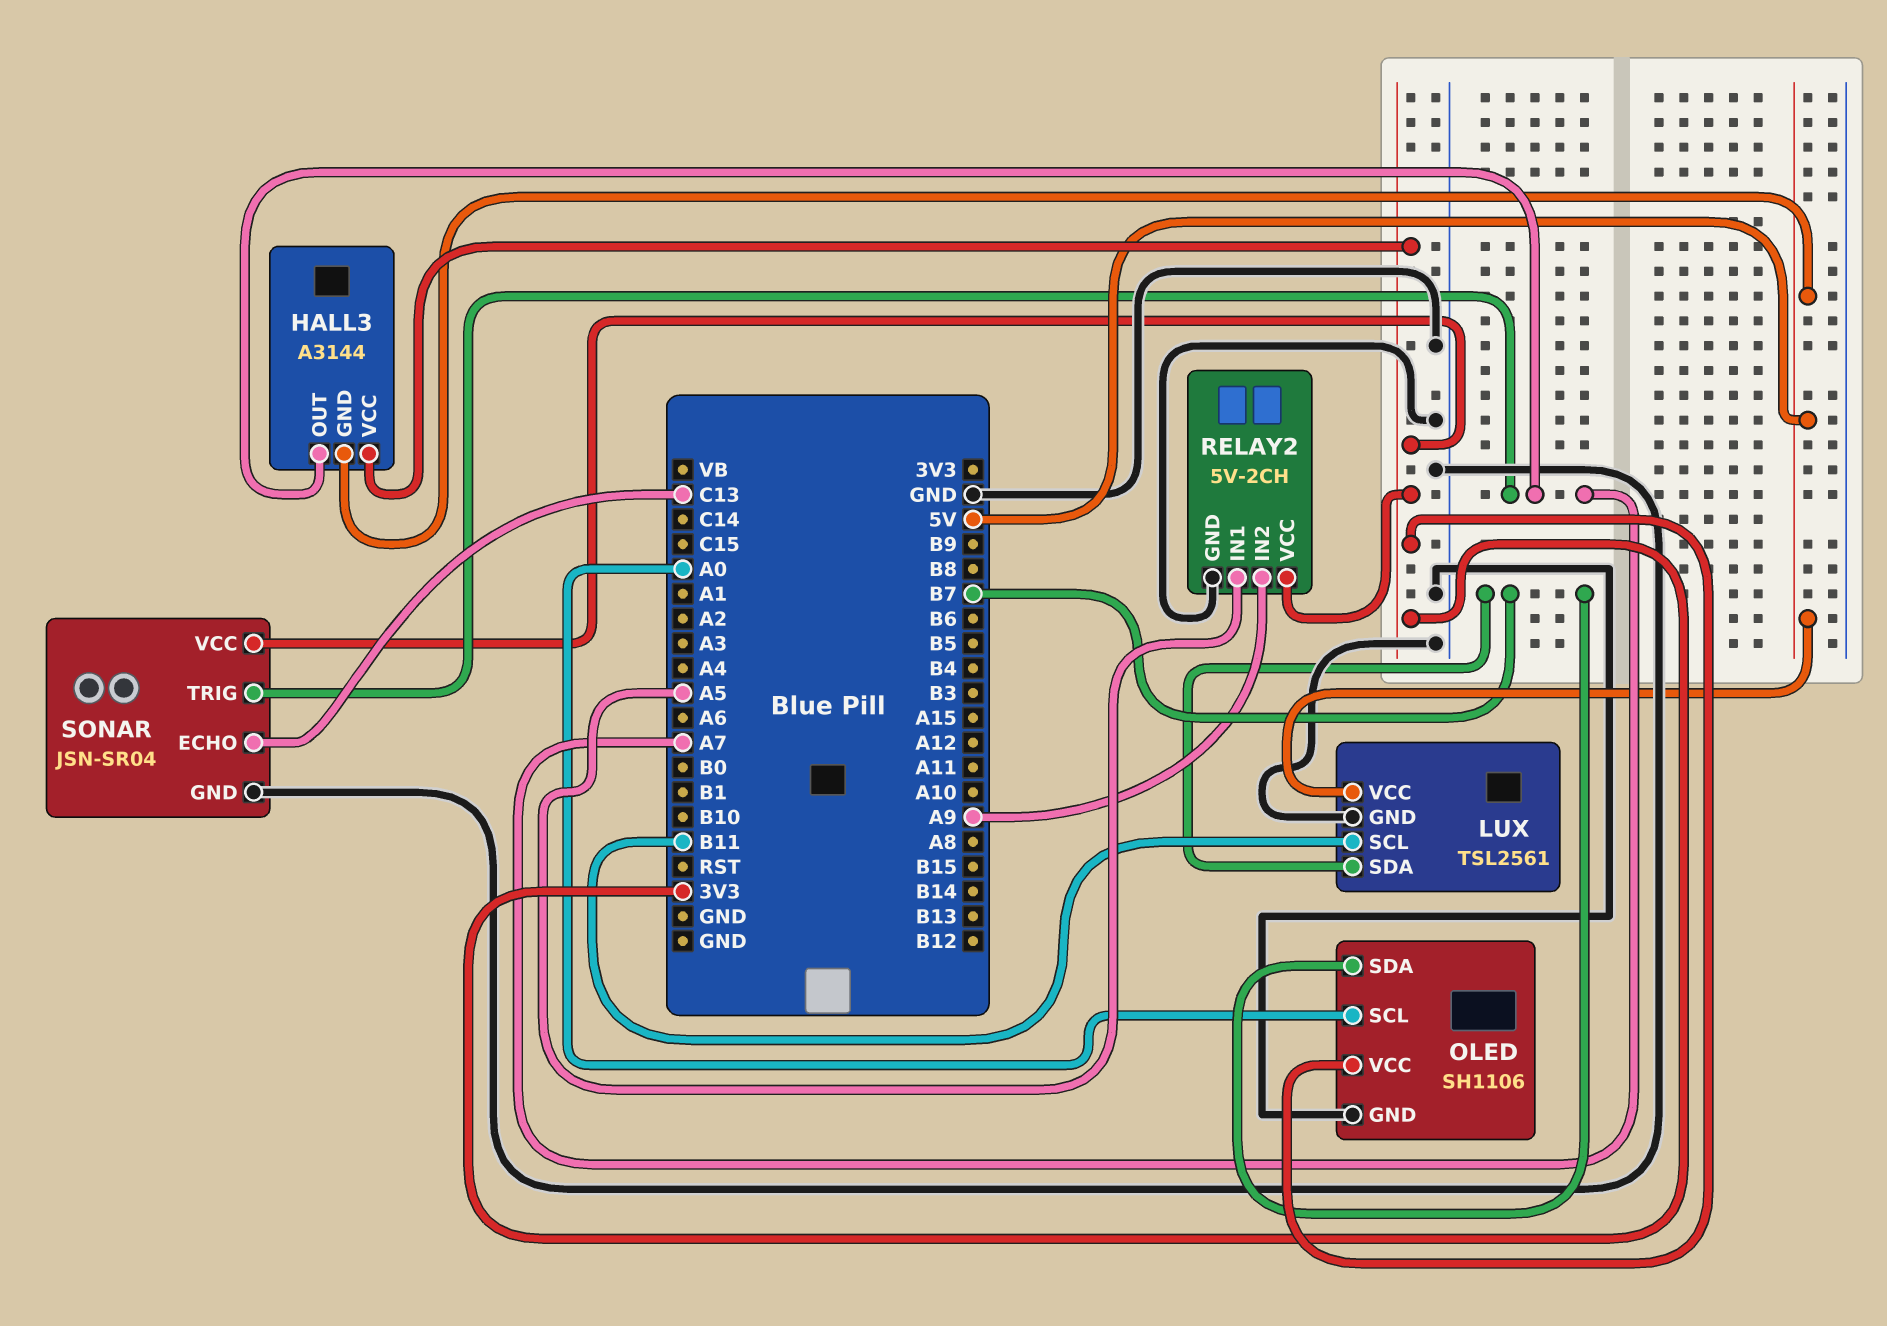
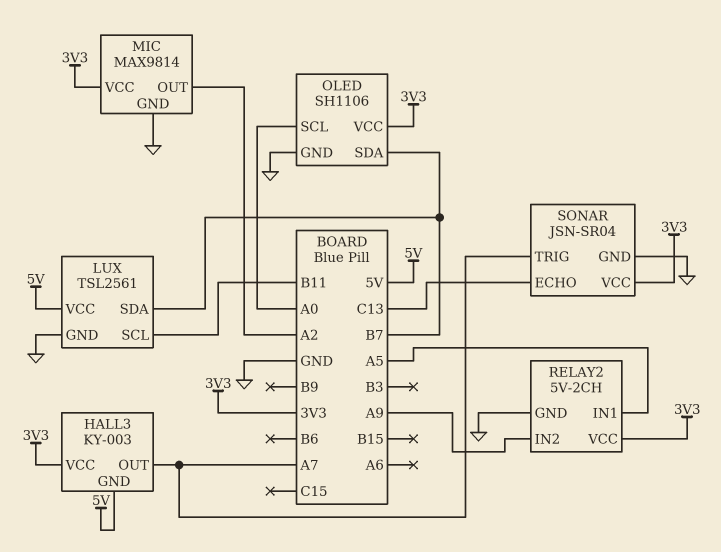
HALL3: A3144 -> KY-003
MIC: none -> MAX9814
MIC pin GND: none -> GND
MIC pin OUT: none -> A2
MIC pin VCC: none -> 3V3

